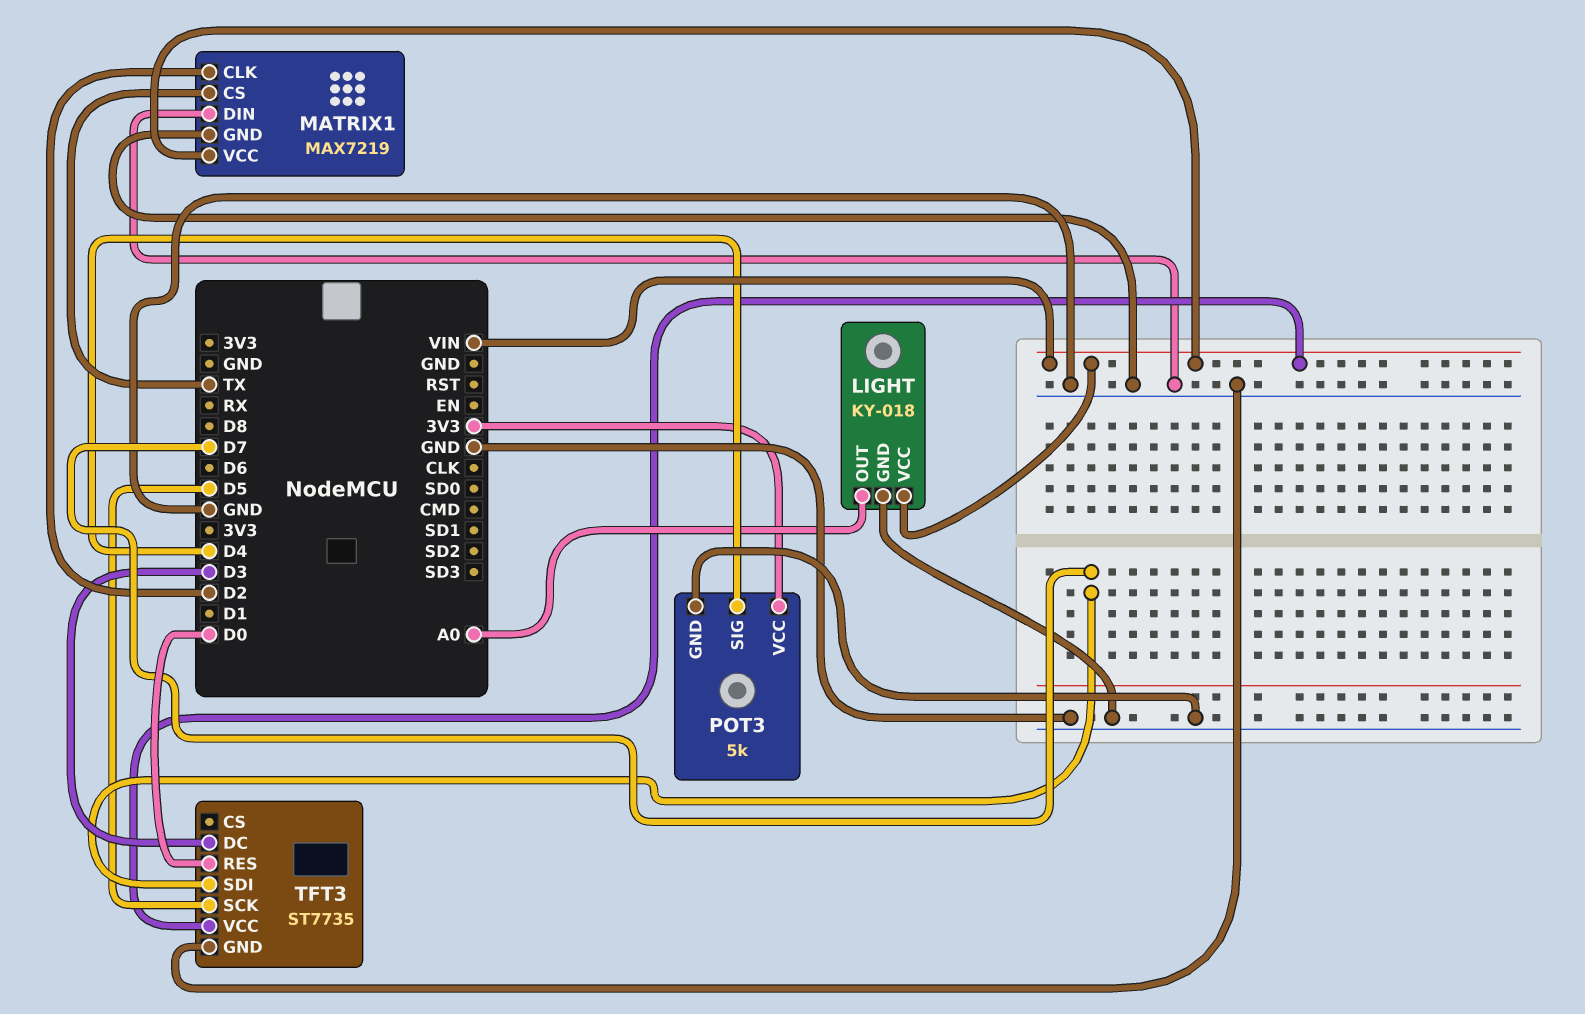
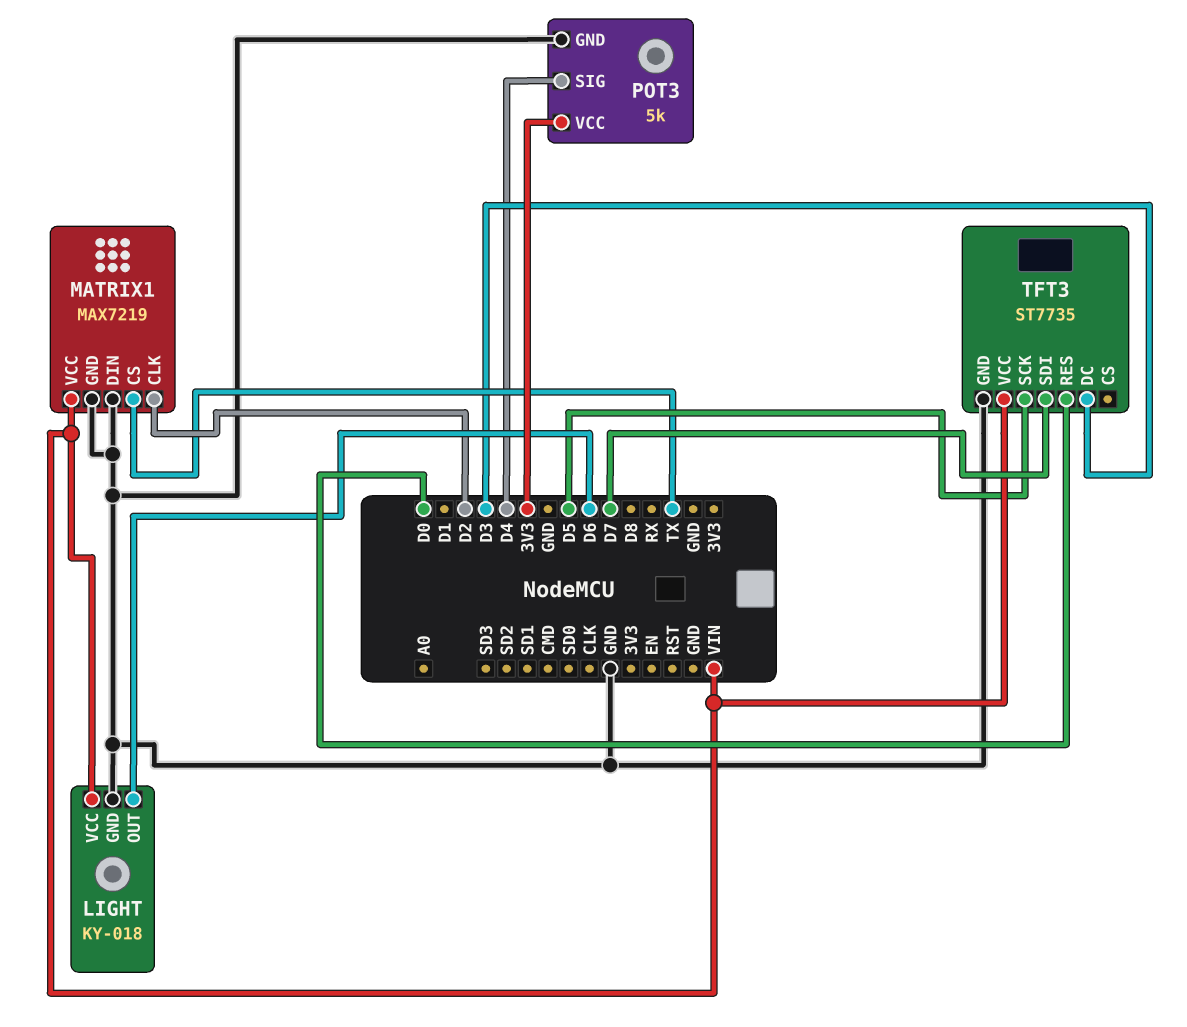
LIGHT pin OUT: A0 -> D6

